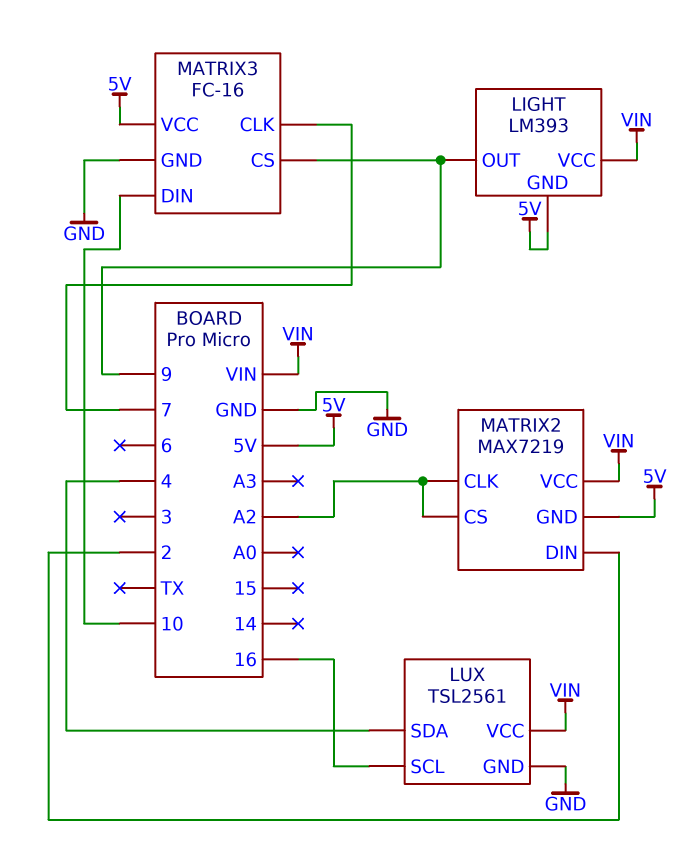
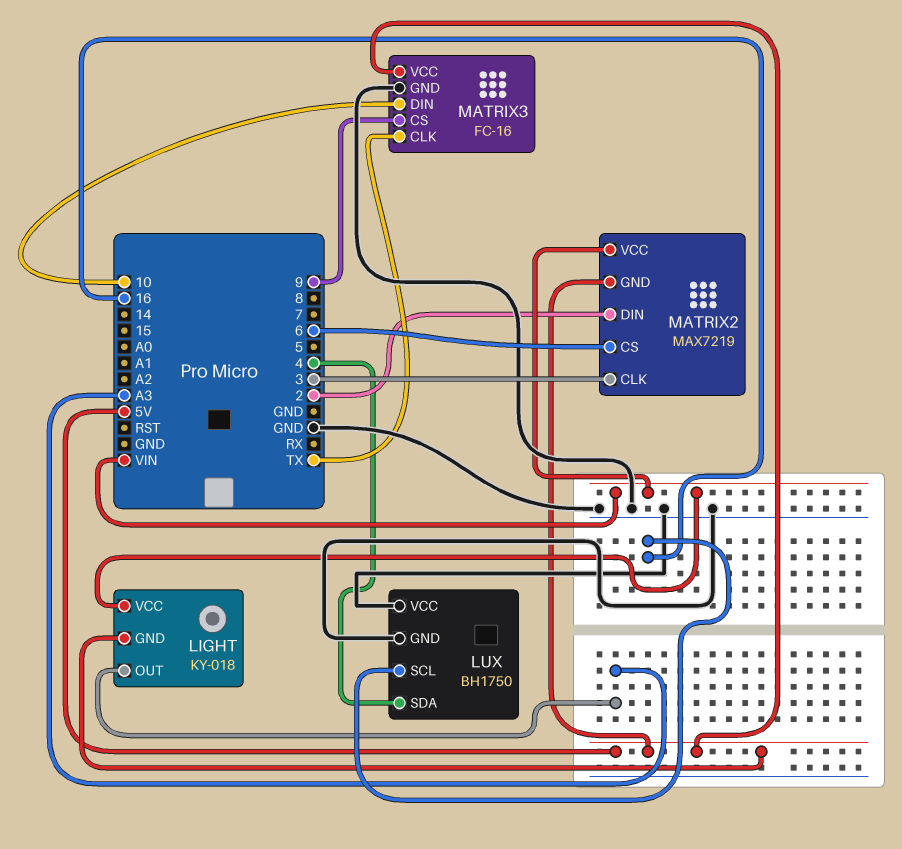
LIGHT: LM393 -> KY-018
LIGHT pin OUT: 9 -> A3
LUX: TSL2561 -> BH1750
LUX pin VCC: VIN -> GND
MATRIX2 pin CLK: A2 -> 3
MATRIX2 pin CS: A2 -> 6
MATRIX3 pin CLK: 7 -> TX

